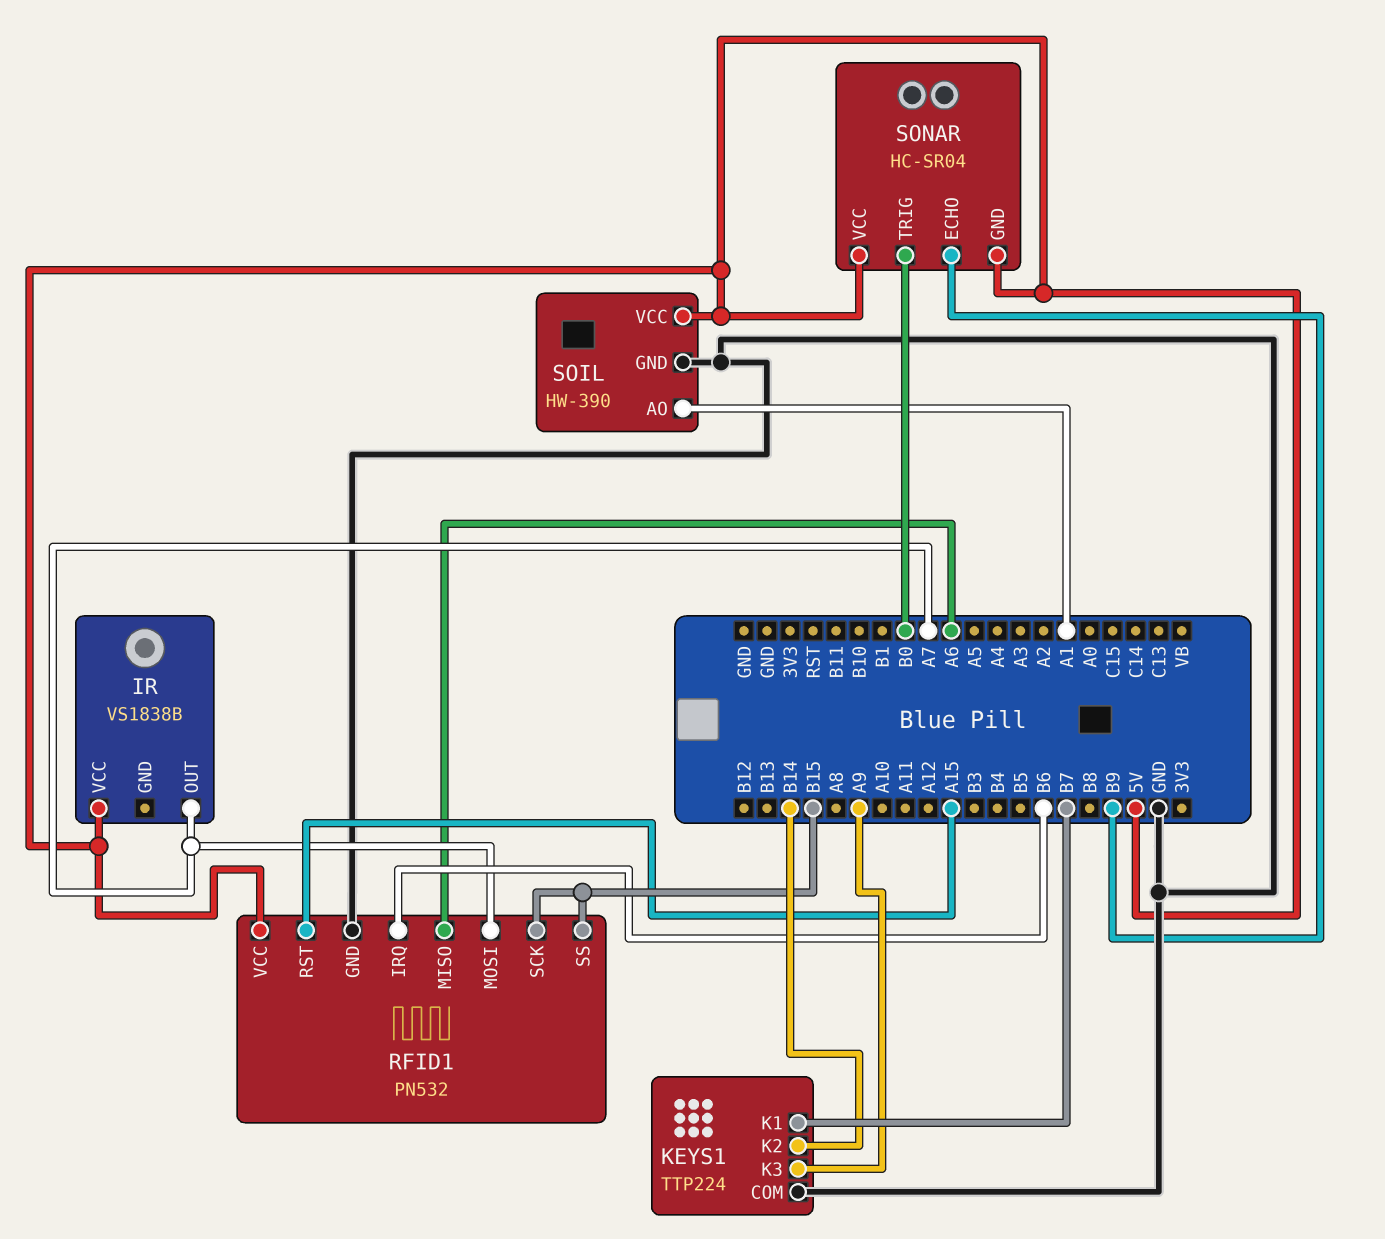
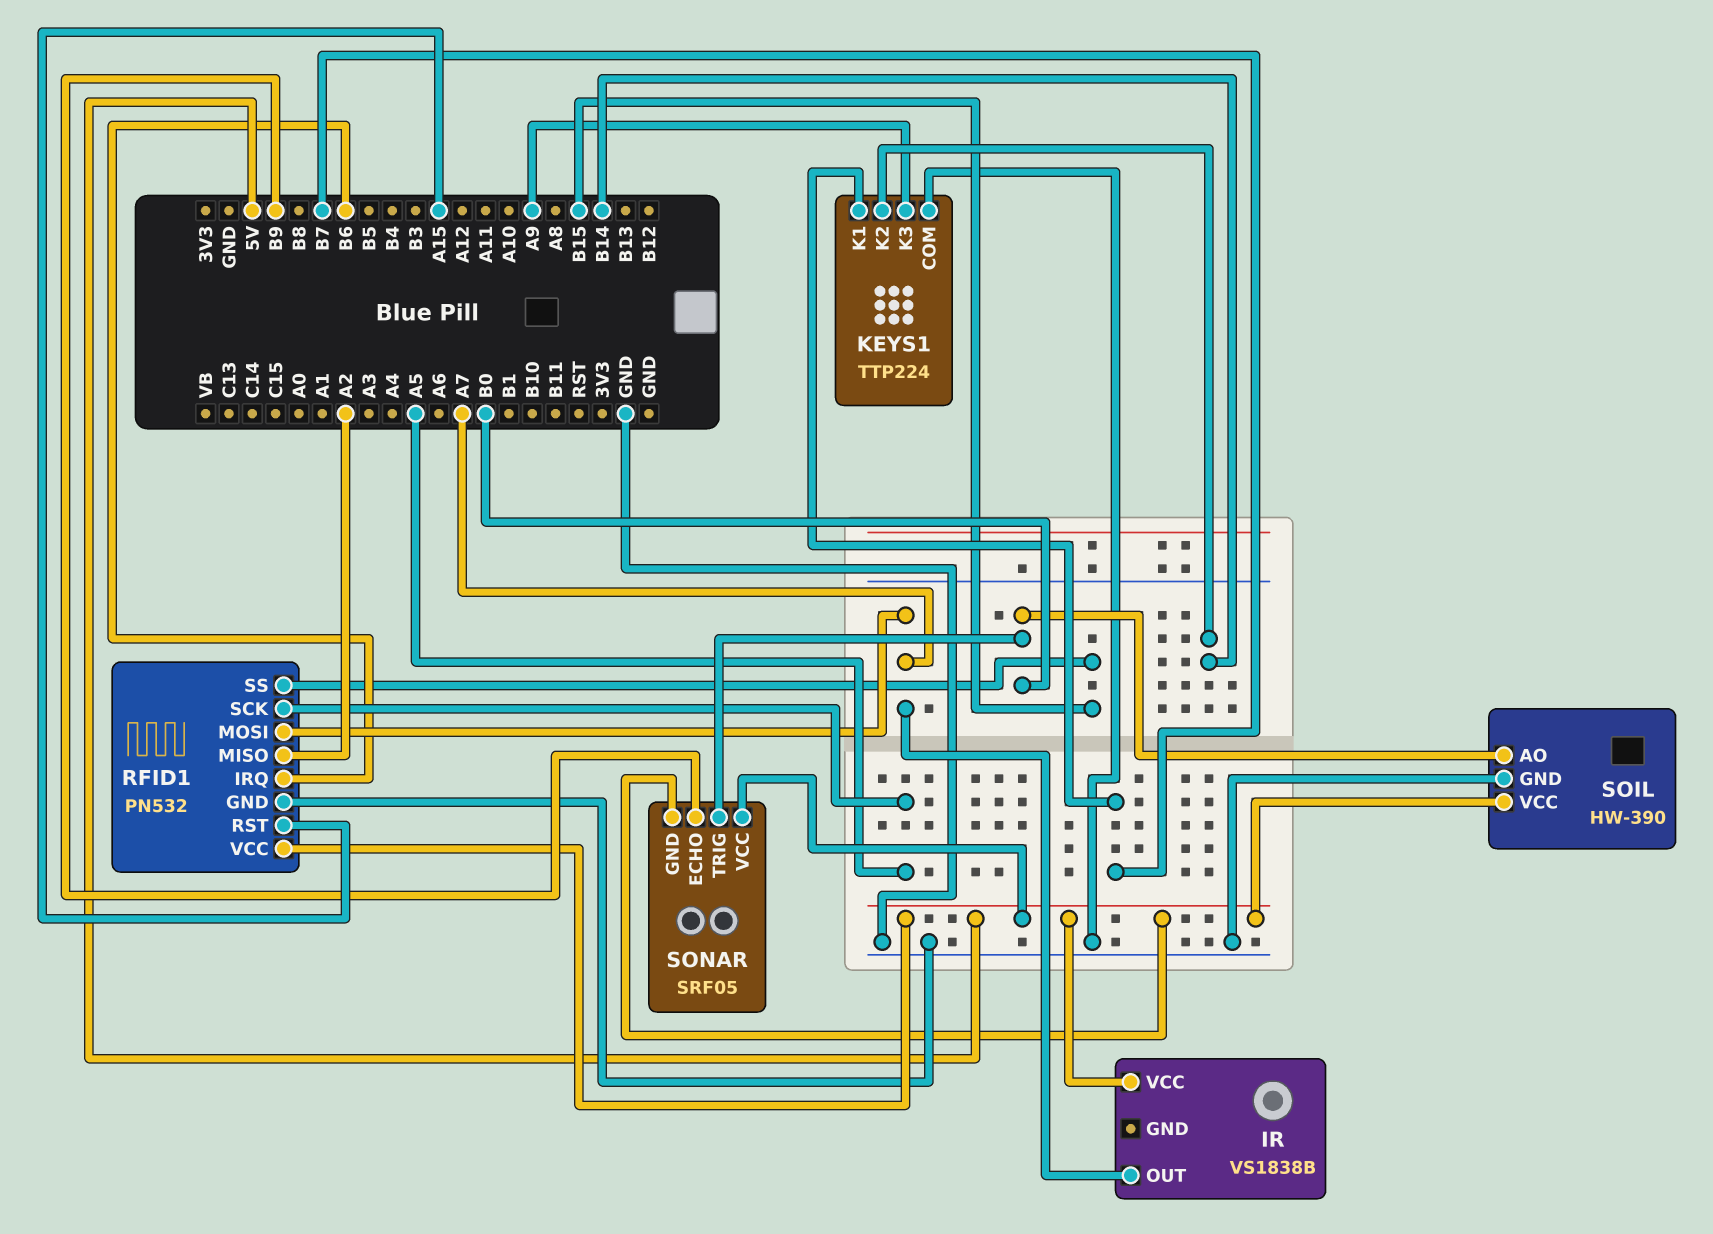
RFID1 pin MISO: A6 -> A2
RFID1 pin SCK: B15 -> A5
SOIL pin AO: A1 -> B0
SONAR: HC-SR04 -> SRF05

